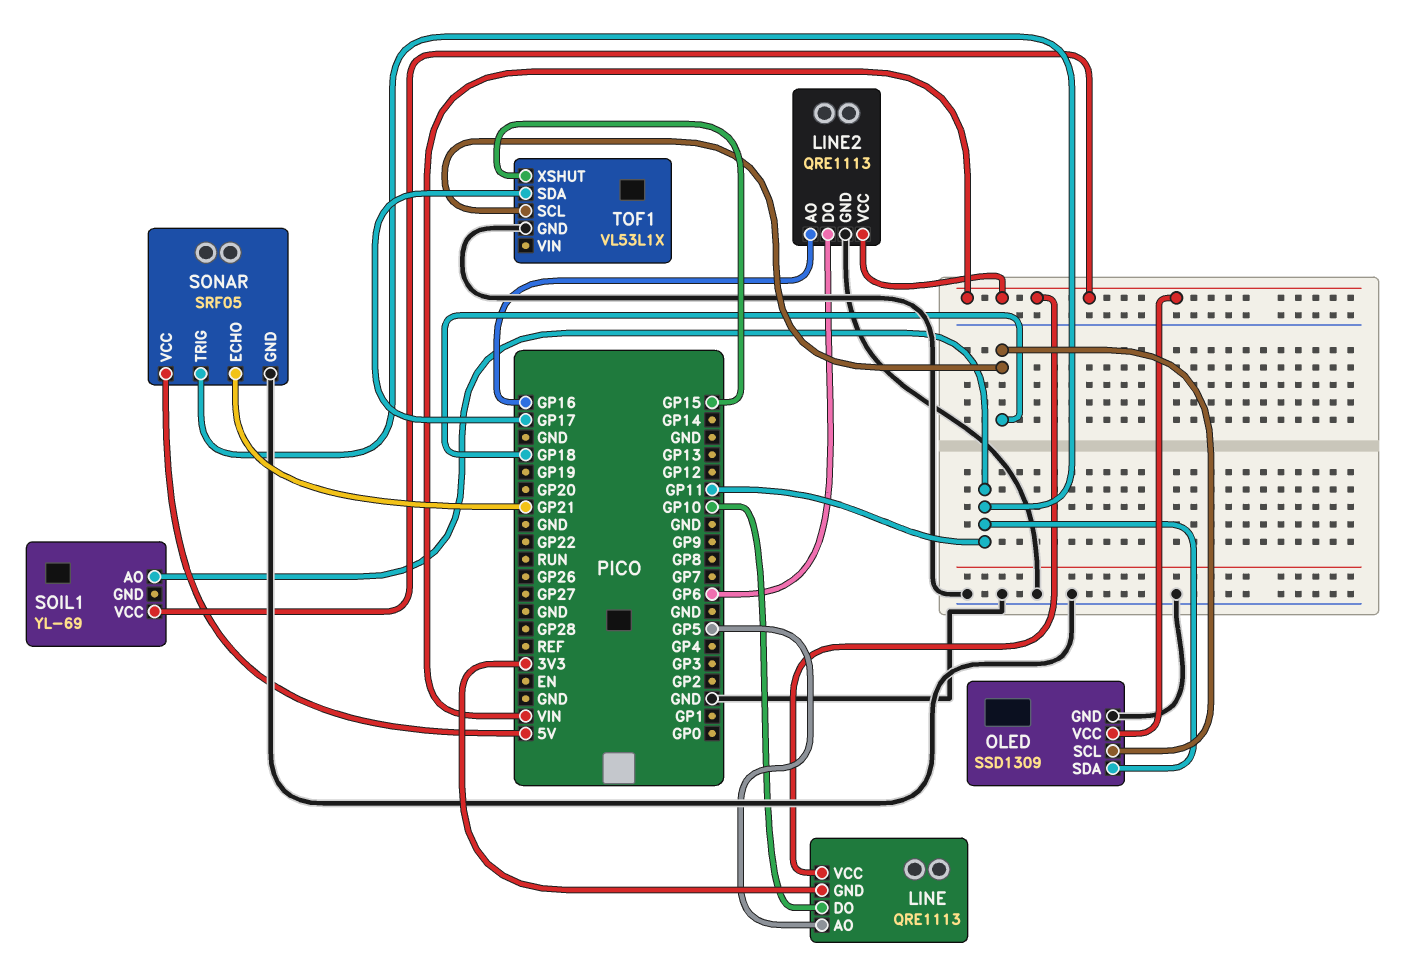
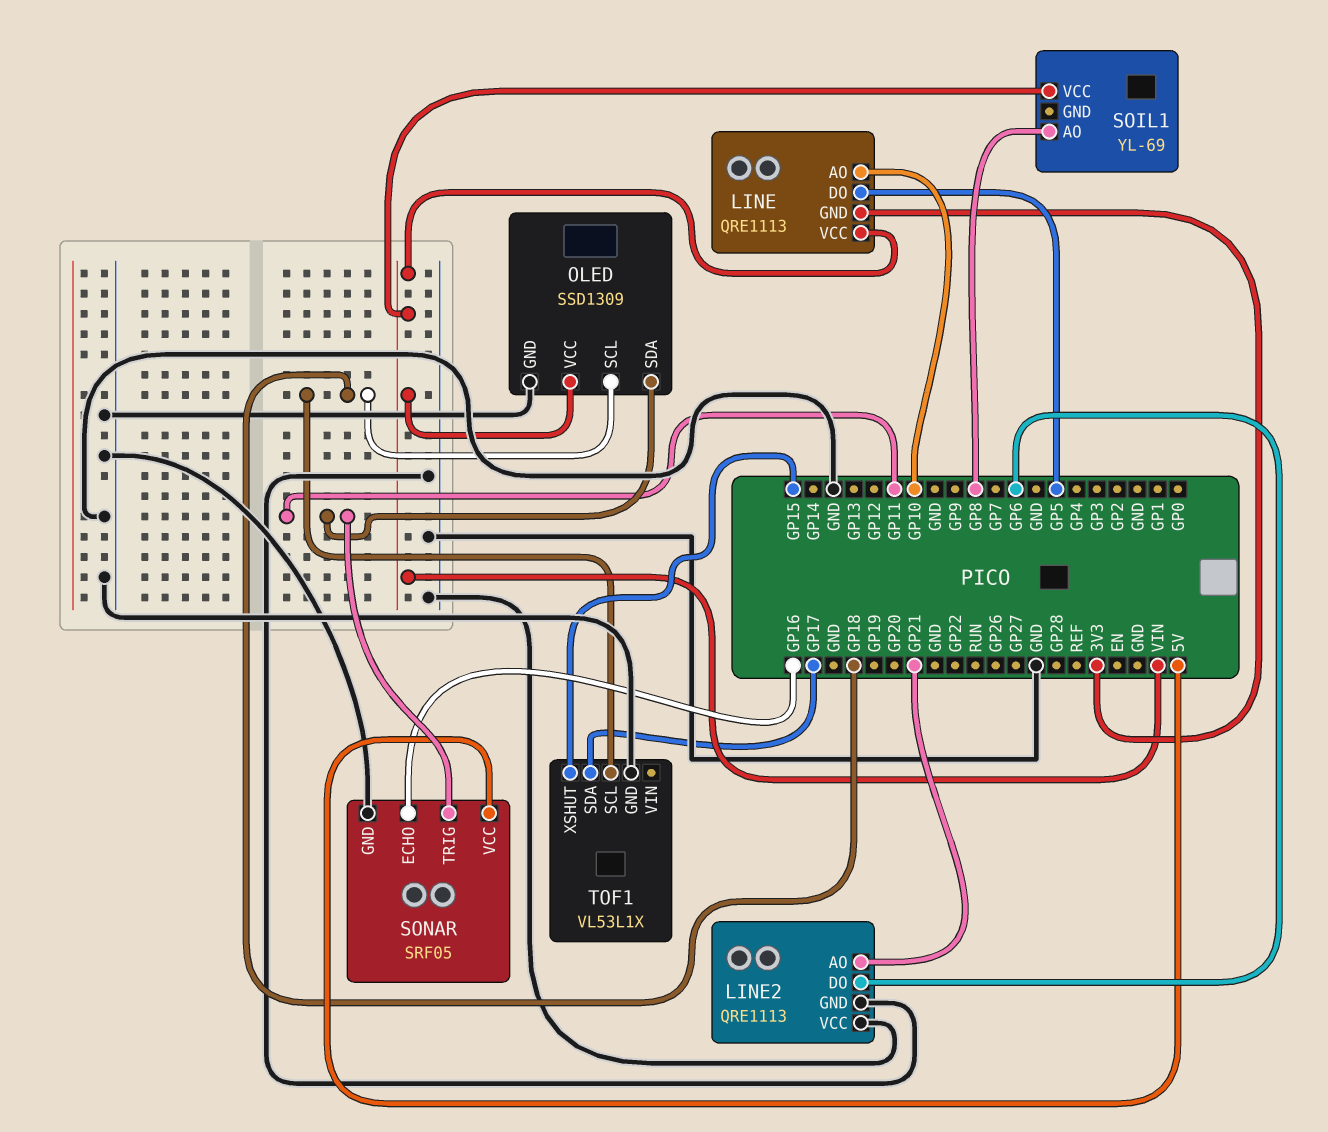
LINE pin AO: GP5 -> GP10
LINE pin DO: GP10 -> GP5
LINE2 pin AO: GP16 -> GP21
LINE2 pin VCC: VIN -> GND
SOIL1 pin AO: GP11 -> GP8
SONAR pin ECHO: GP21 -> GP16

